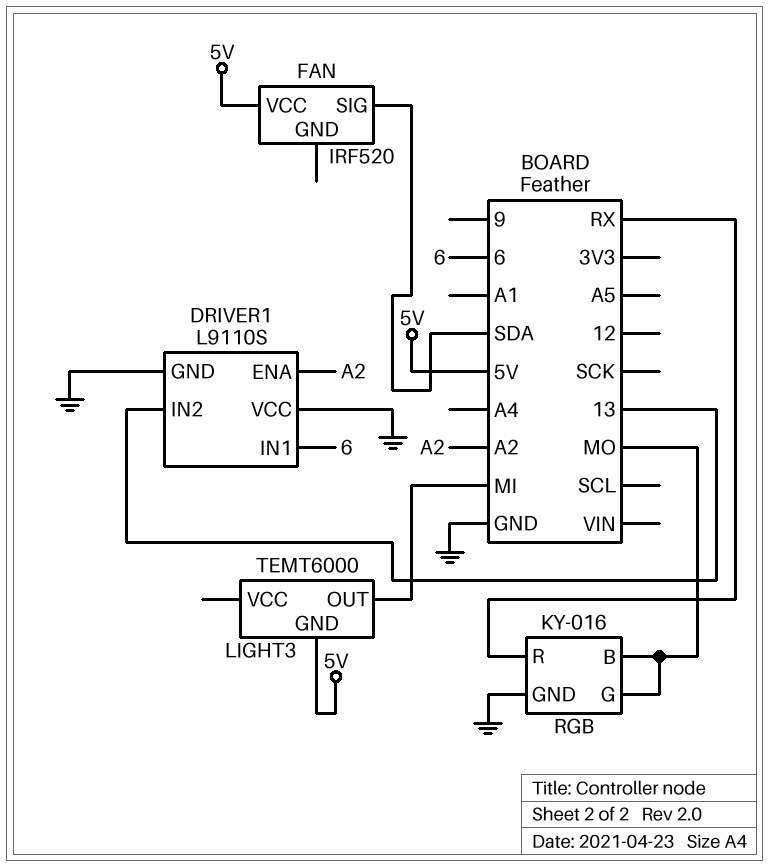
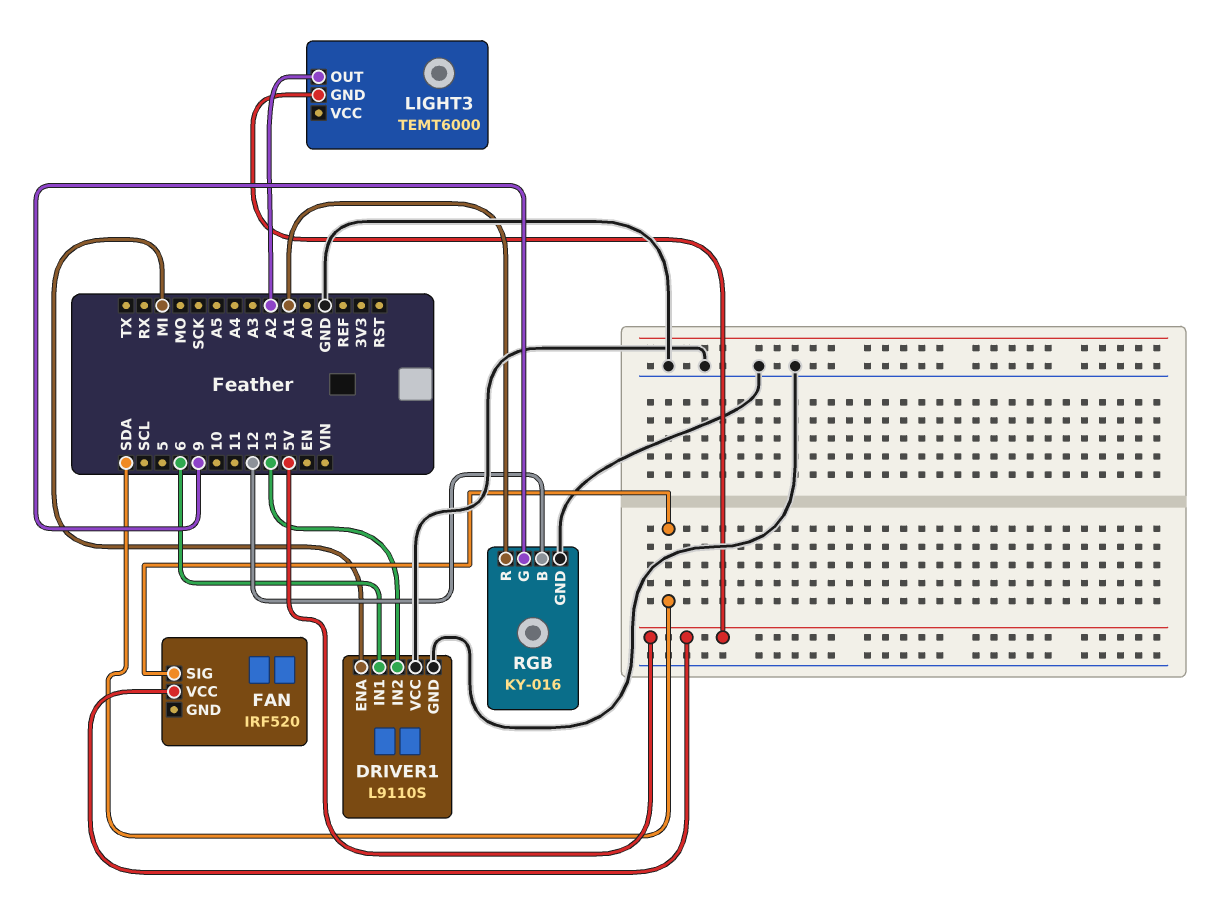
DRIVER1 pin ENA: A2 -> MI
LIGHT3 pin OUT: MI -> A2
RGB pin B: MO -> 12
RGB pin G: MO -> 9
RGB pin R: RX -> A1

